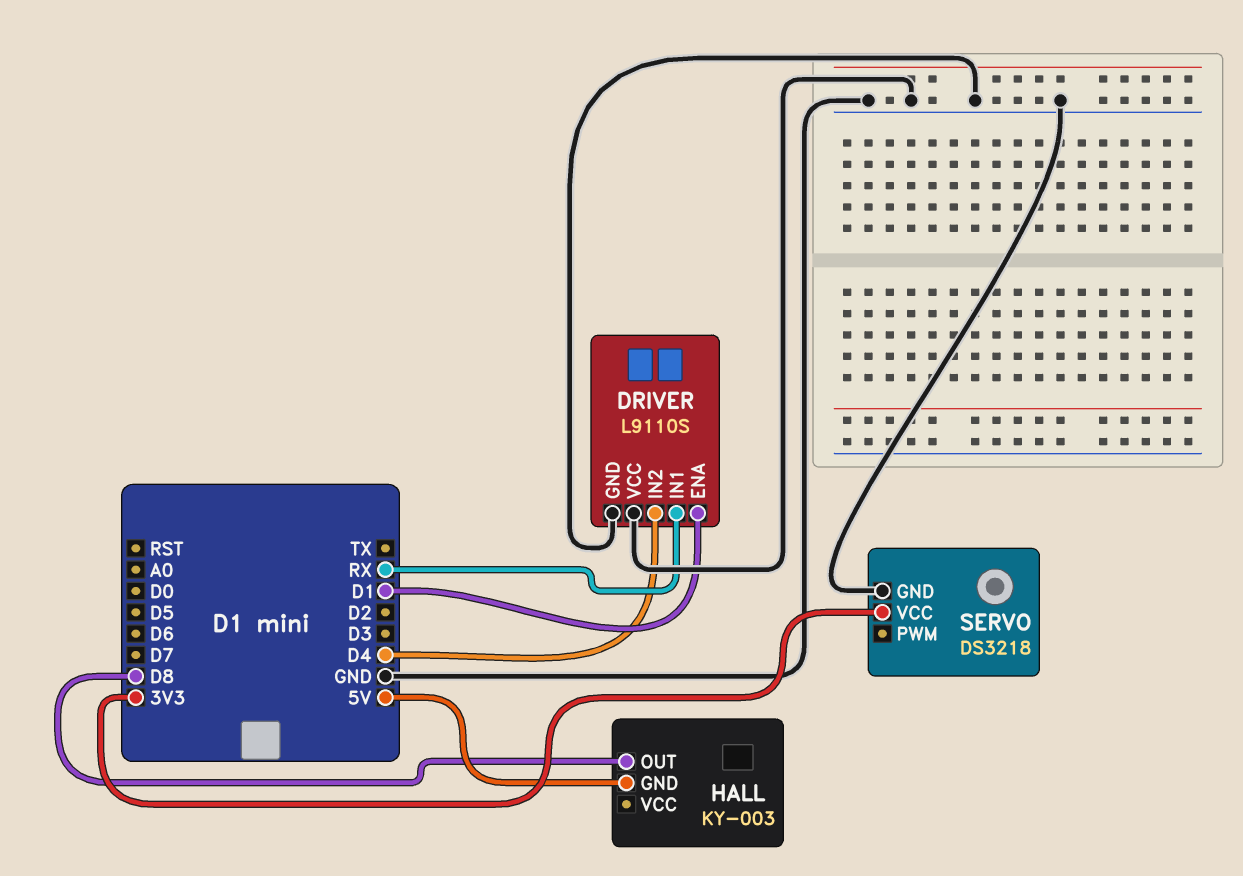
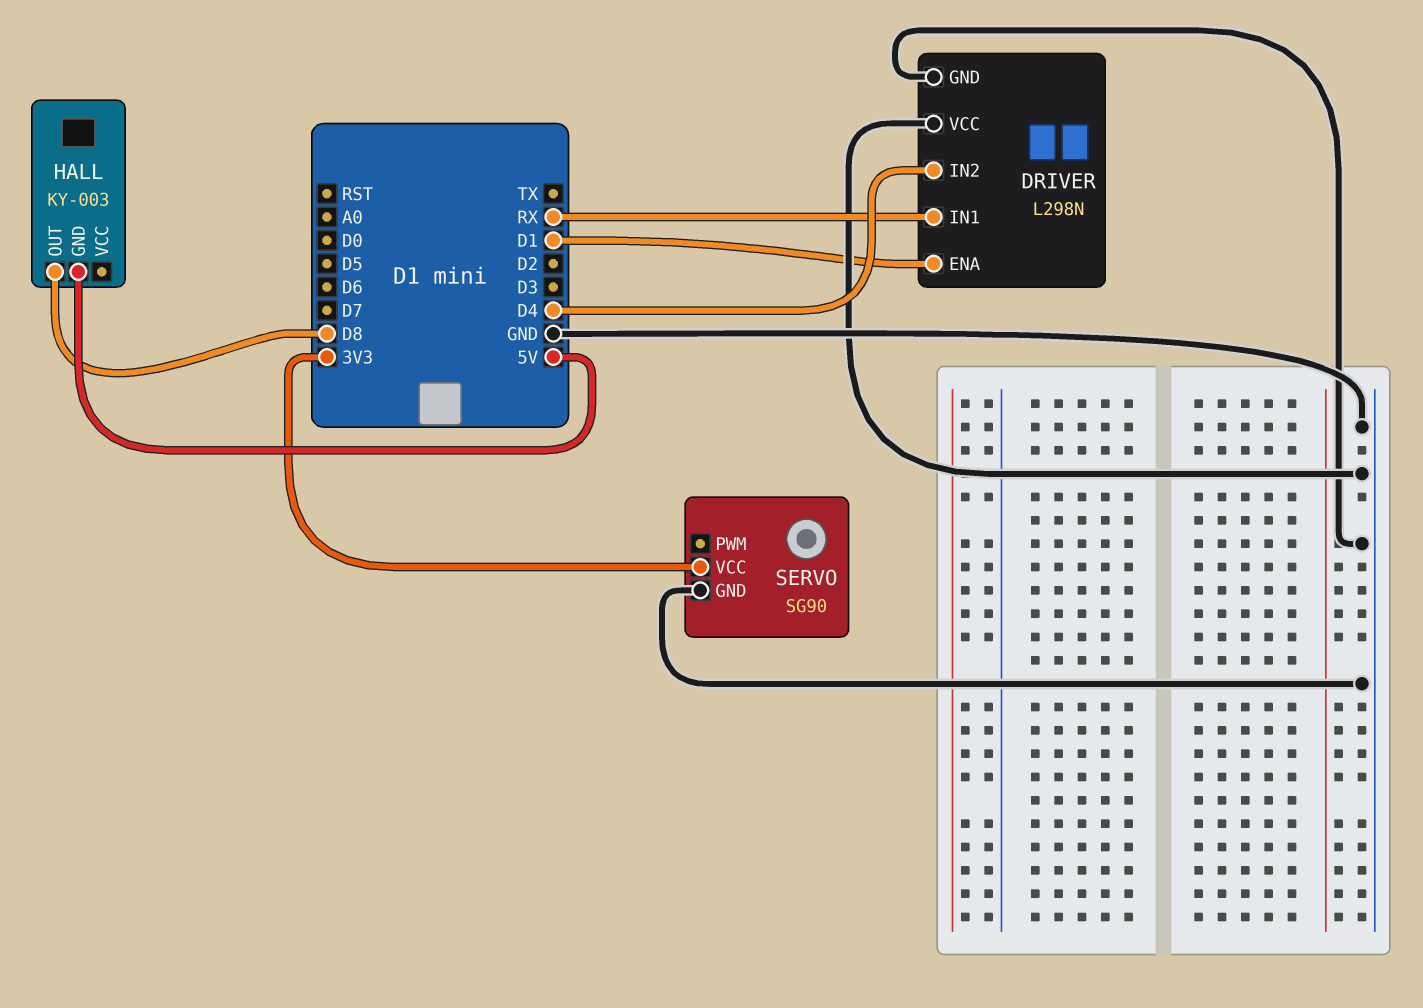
DRIVER: L9110S -> L298N
SERVO: DS3218 -> SG90

